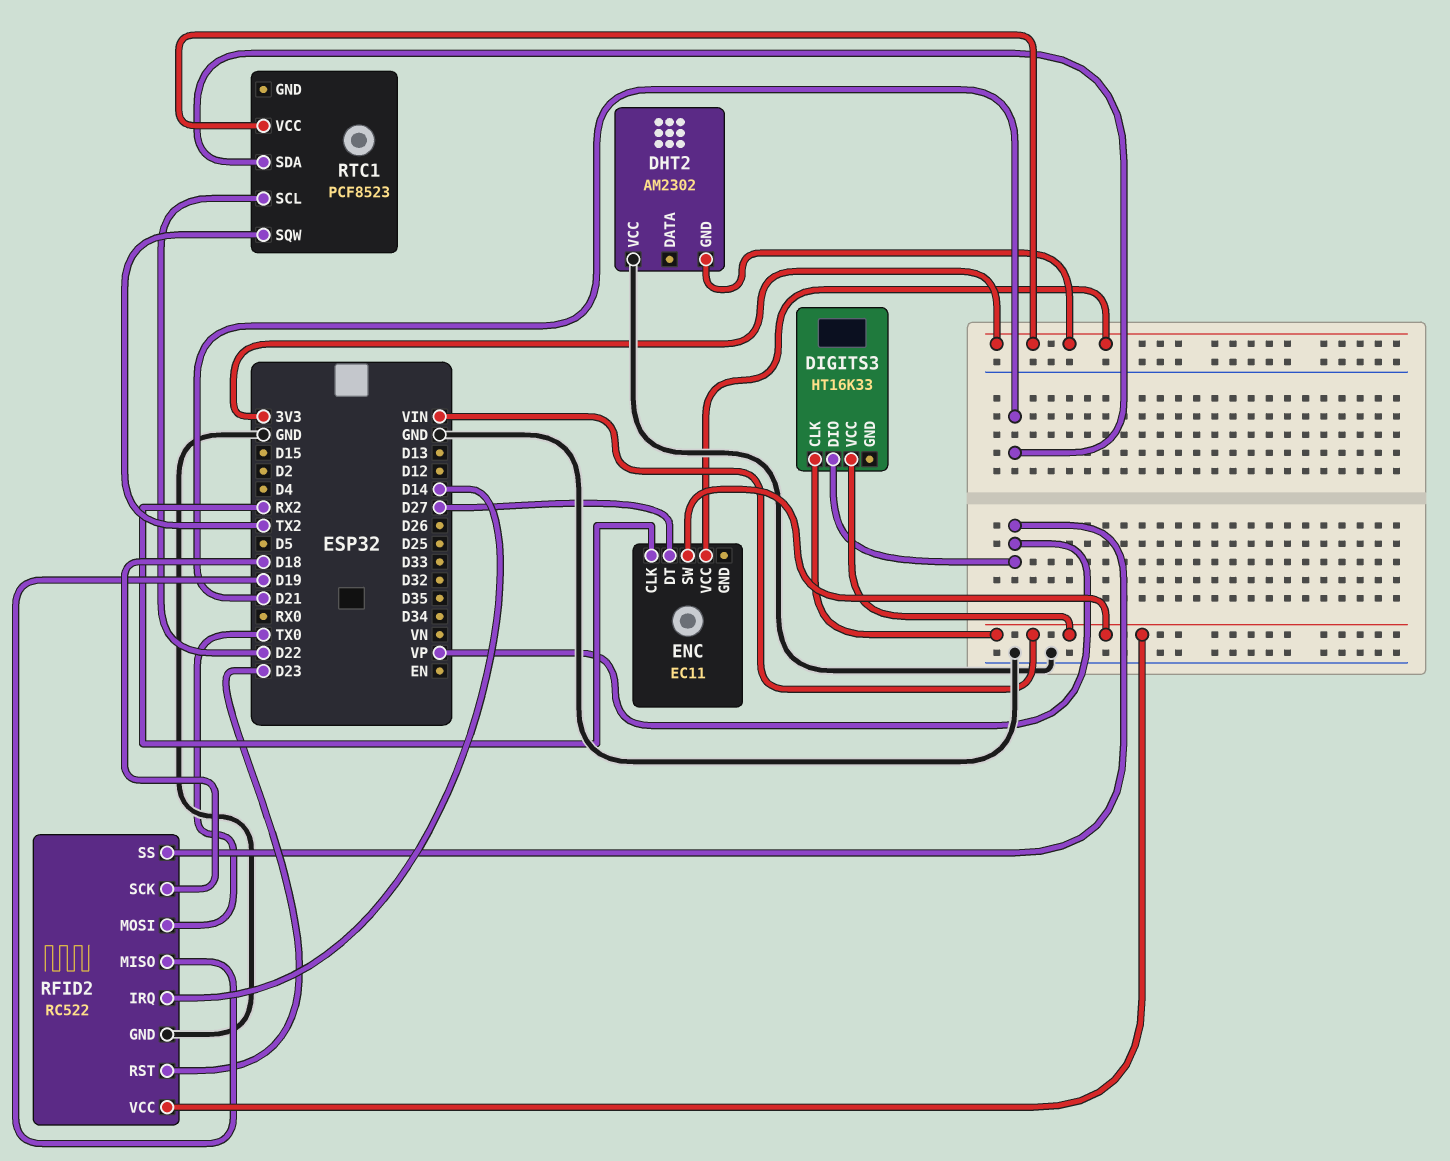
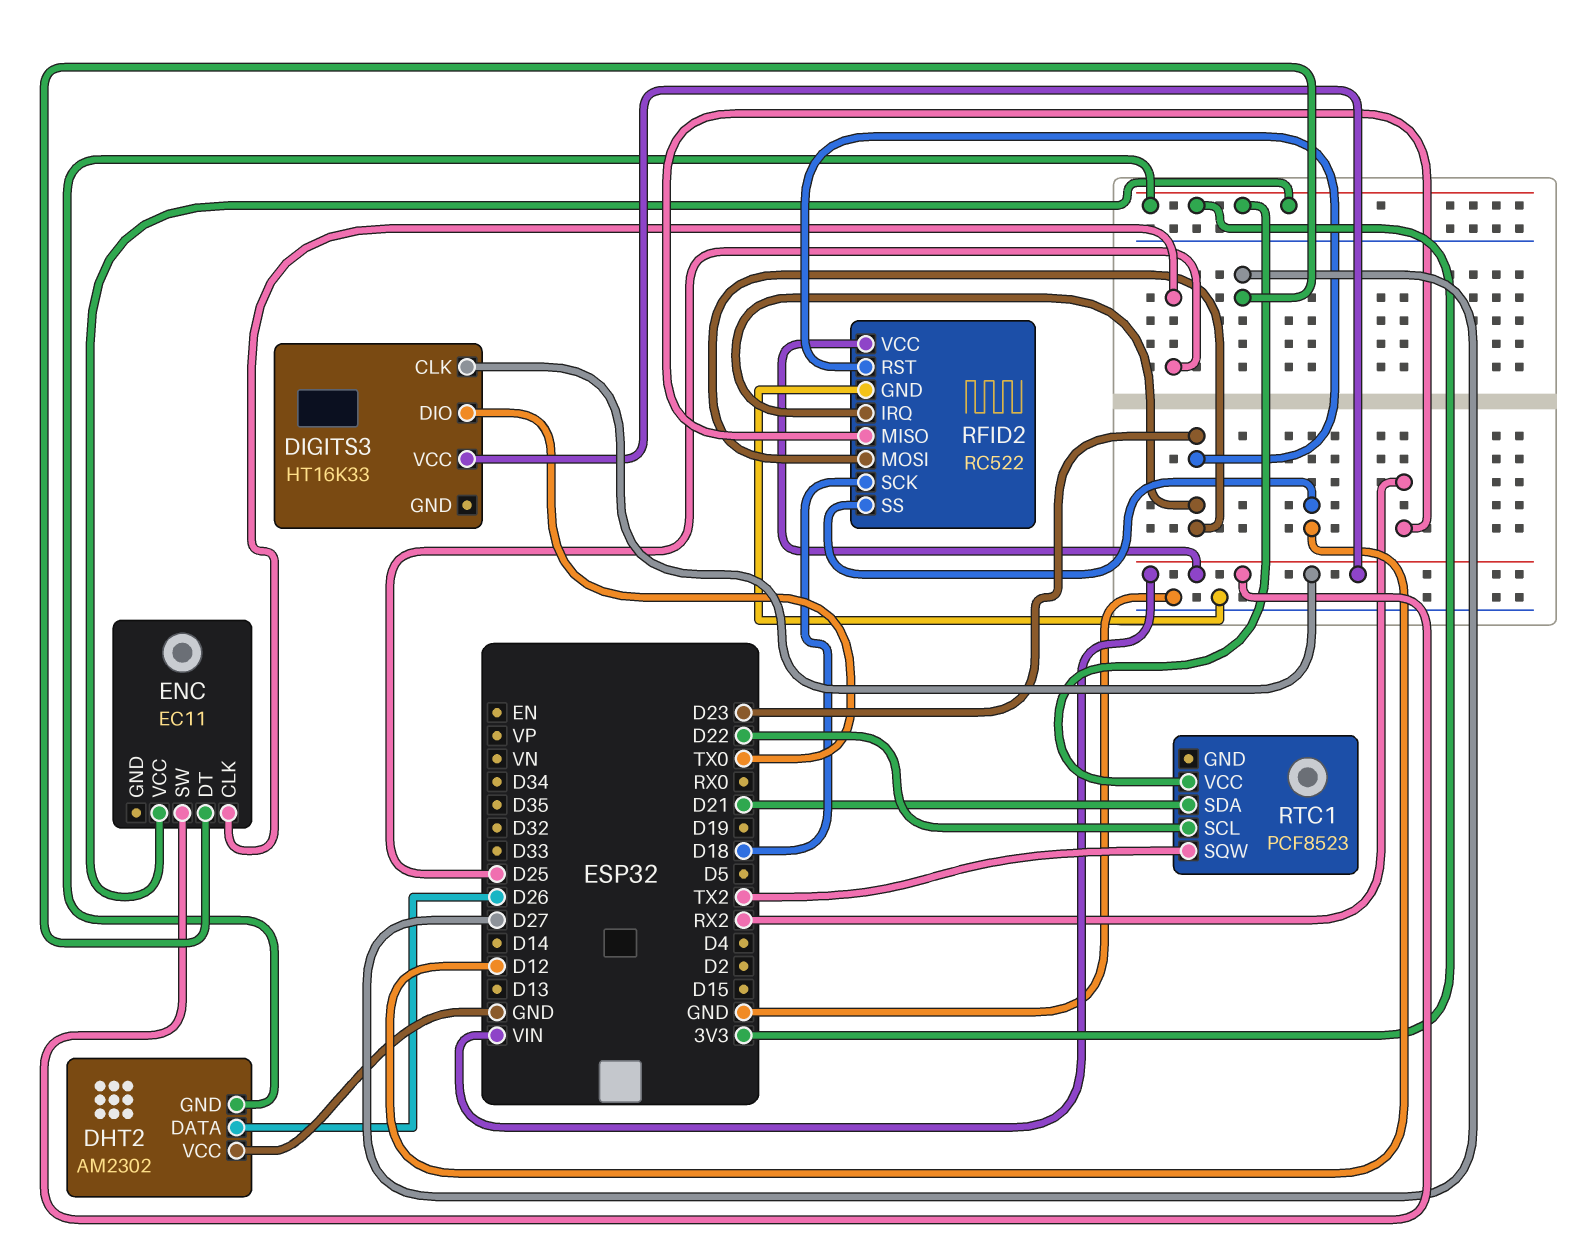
DHT2 pin DATA: none -> D26
DIGITS3 pin DIO: VP -> TX0
ENC pin CLK: RX2 -> D25
RFID2 pin IRQ: D14 -> D23
RFID2 pin MISO: D19 -> RX2
RFID2 pin MOSI: TX0 -> D23
RFID2 pin SS: VP -> D12

